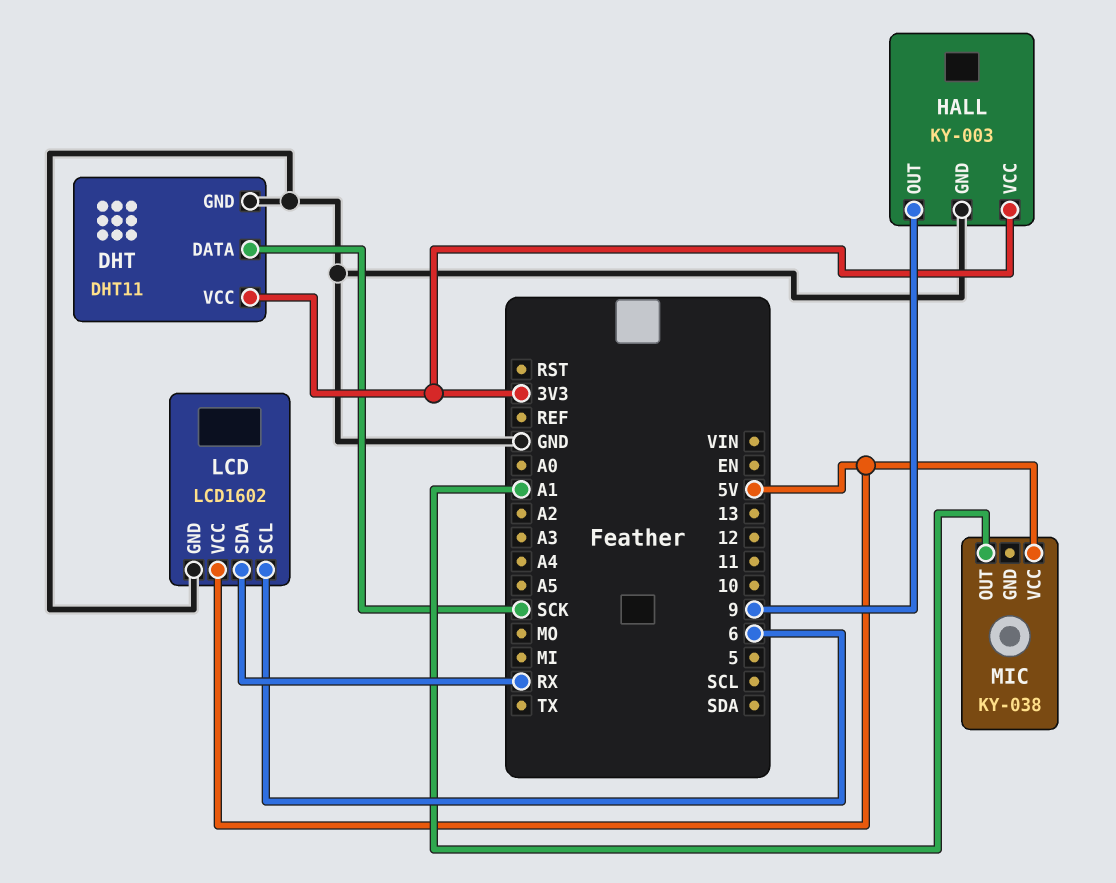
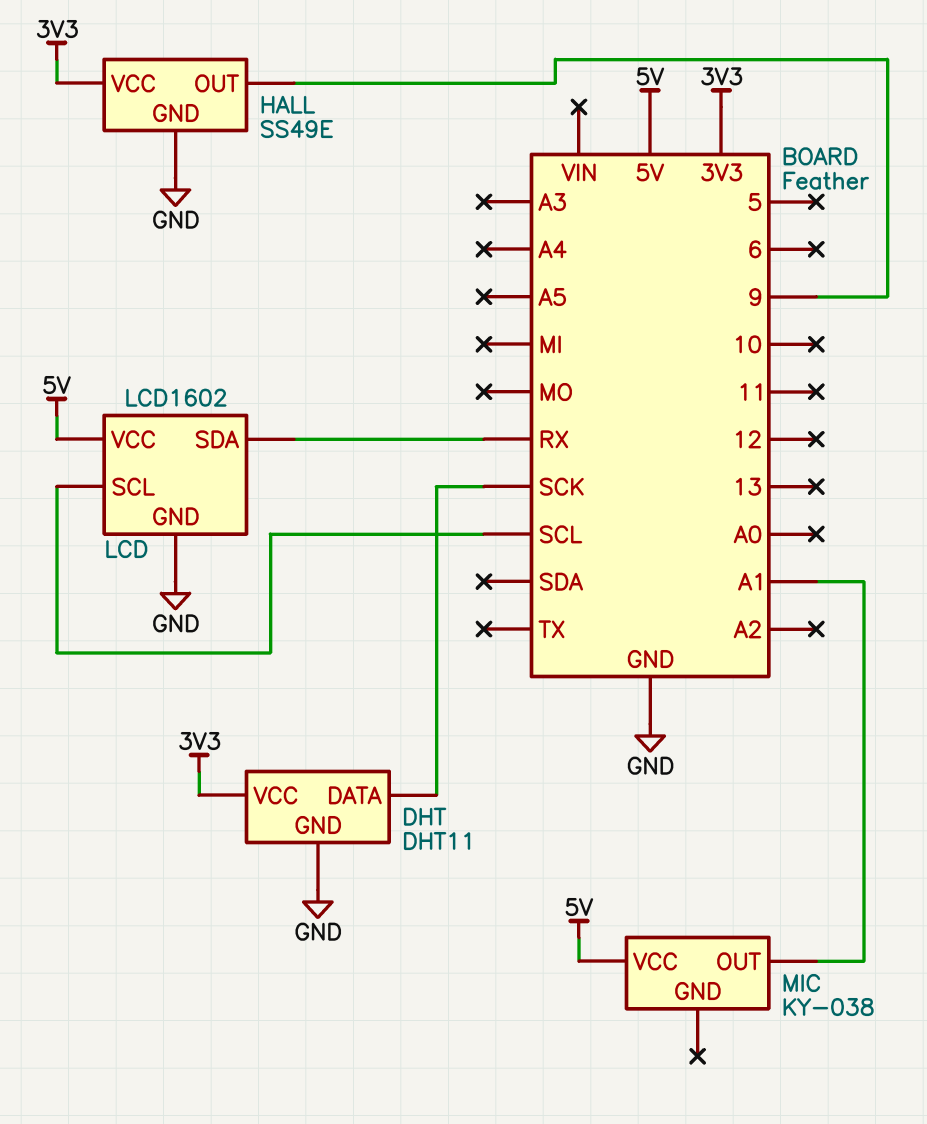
HALL: KY-003 -> SS49E
LCD pin SCL: 6 -> SCL

